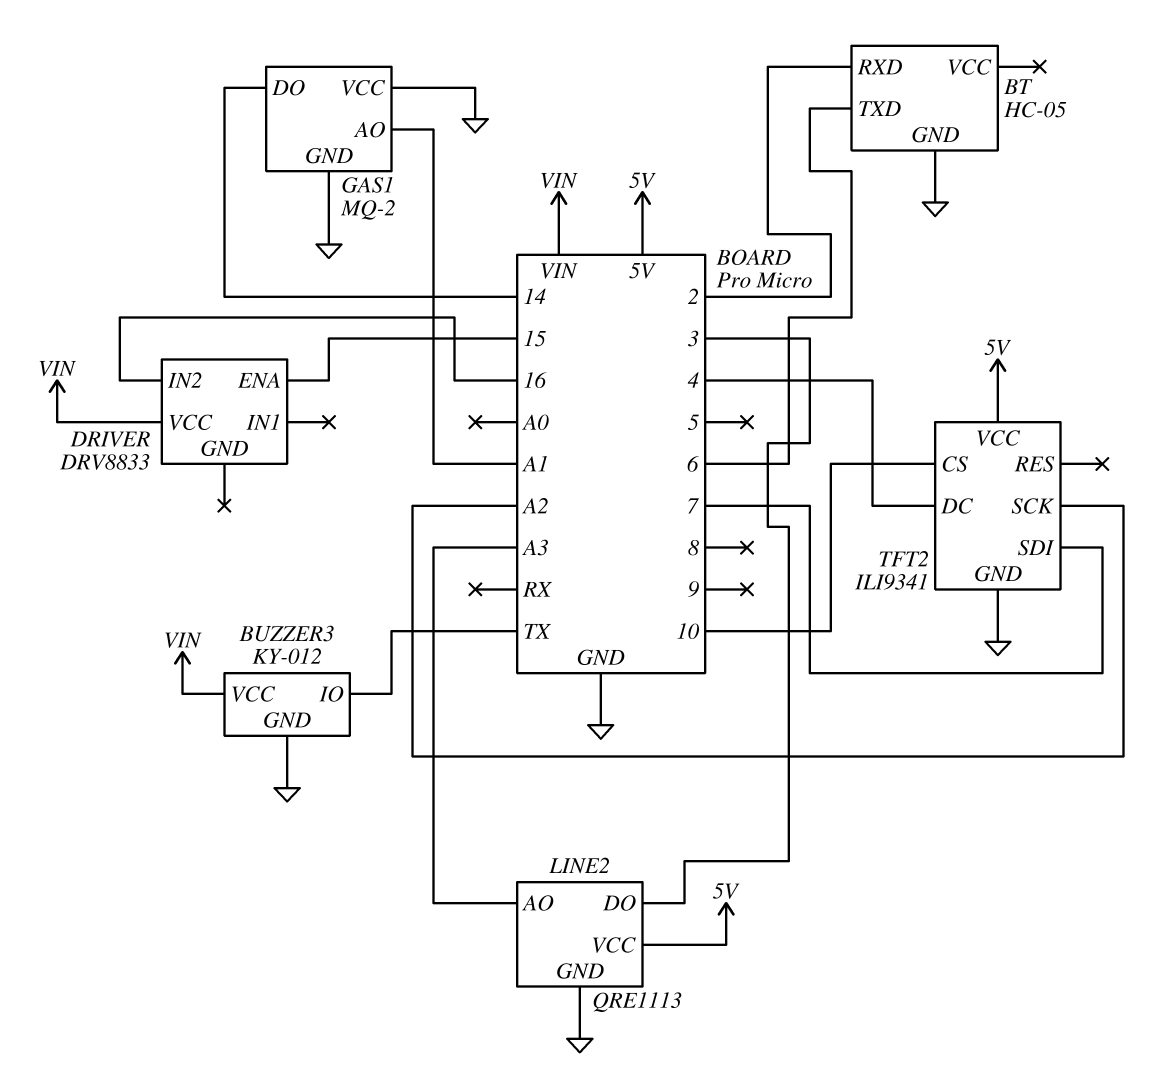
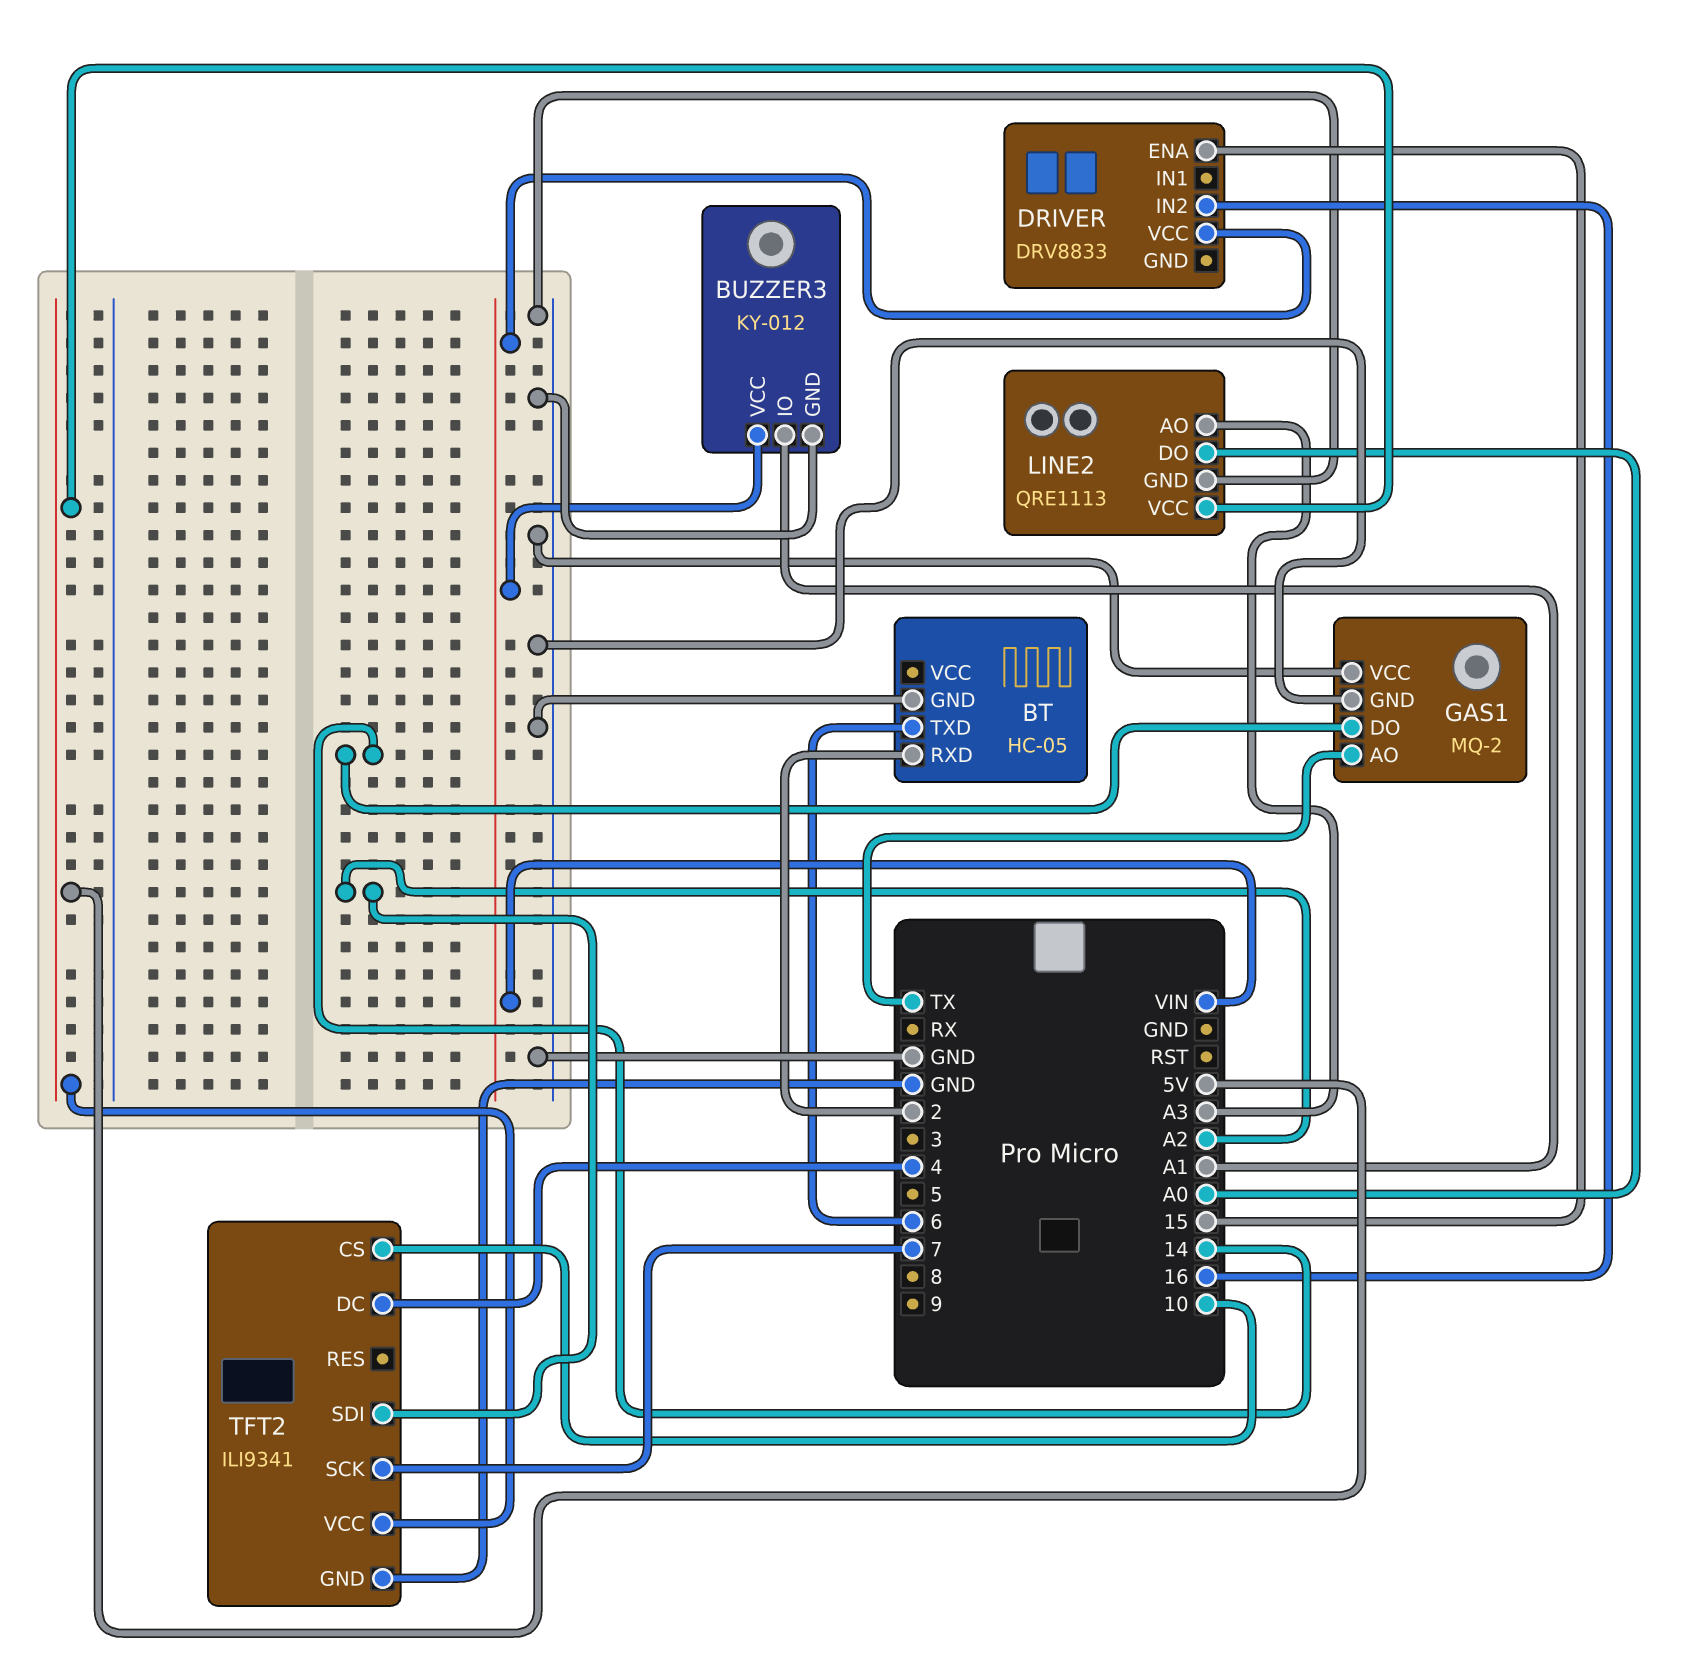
BUZZER3 pin IO: TX -> A1
GAS1 pin AO: A1 -> TX
LINE2 pin DO: 3 -> A0
TFT2 pin SCK: A2 -> 7
TFT2 pin SDI: 7 -> A2

